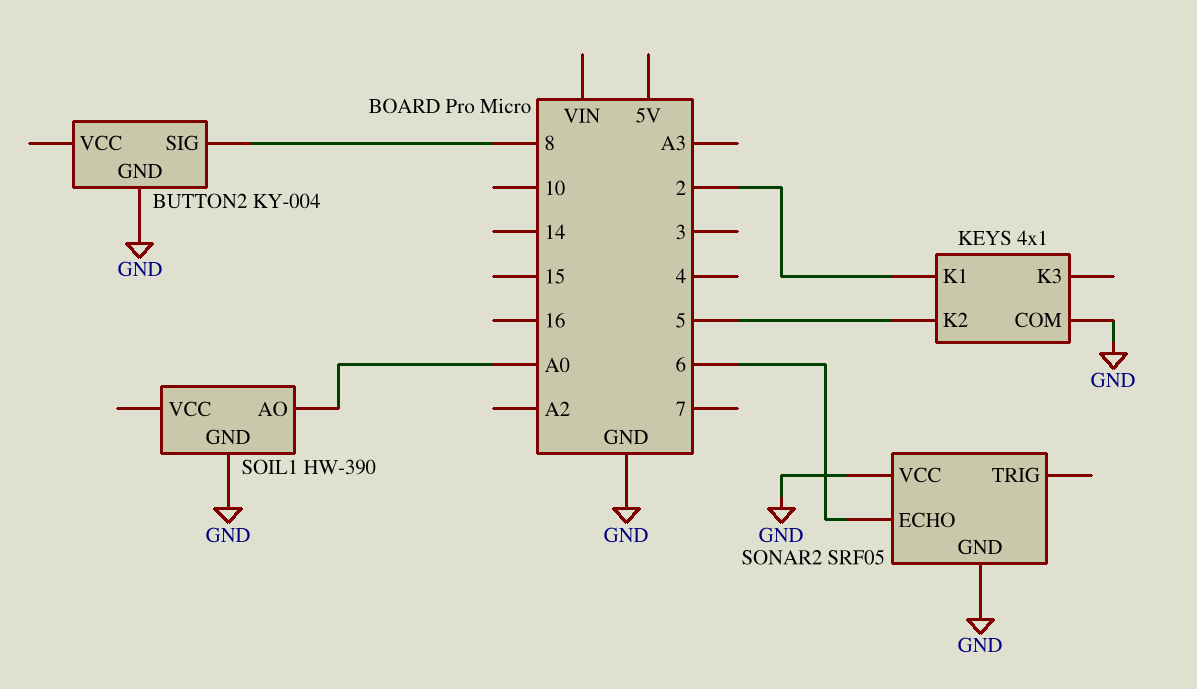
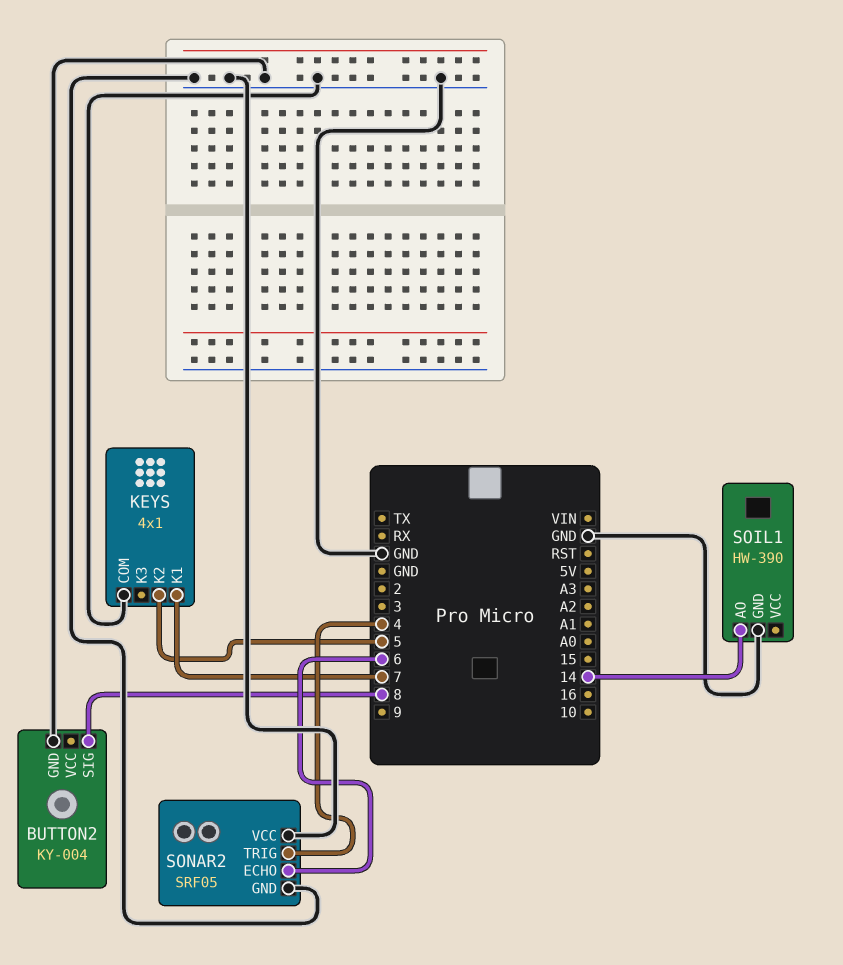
KEYS pin K1: 2 -> 7
SOIL1 pin AO: A0 -> 14
SONAR2 pin TRIG: none -> 4

